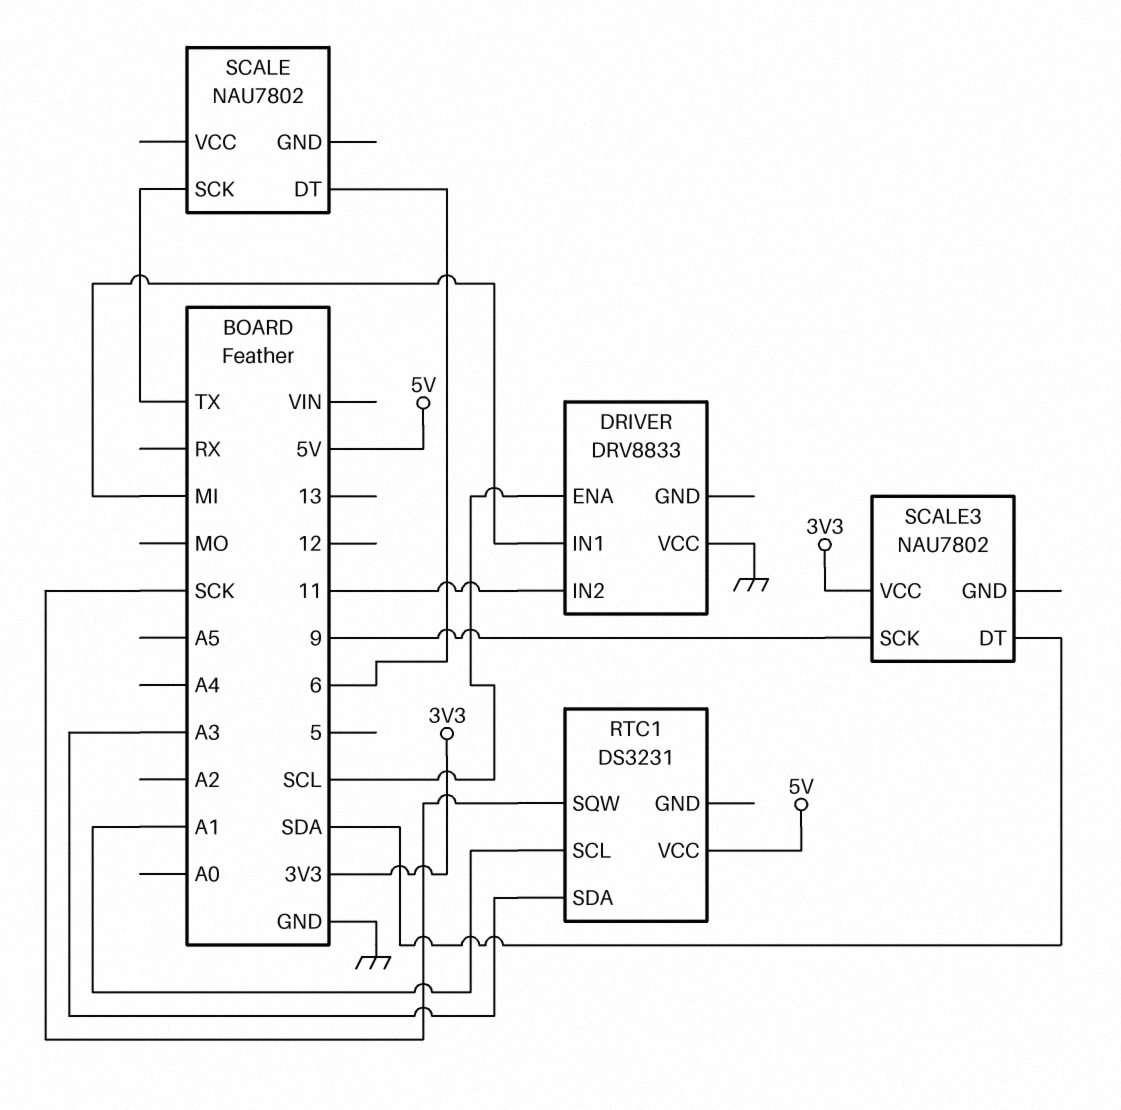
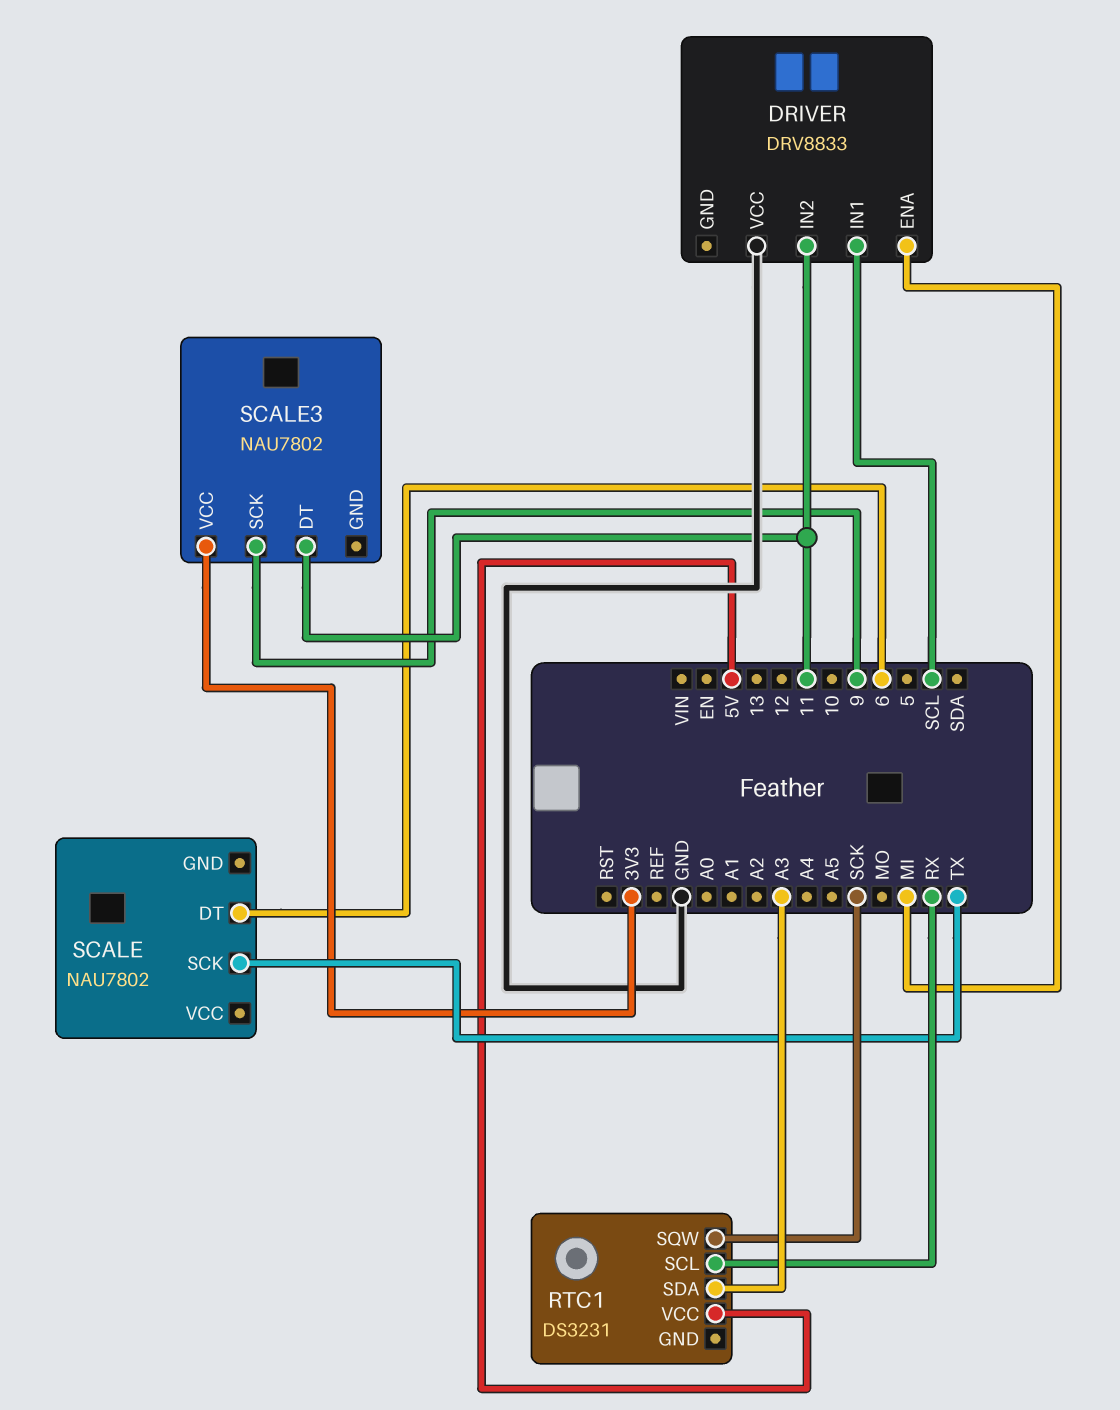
DRIVER pin ENA: SCL -> MI
DRIVER pin IN1: MI -> SCL
RTC1 pin SCL: A1 -> RX
SCALE3 pin DT: SDA -> 11

